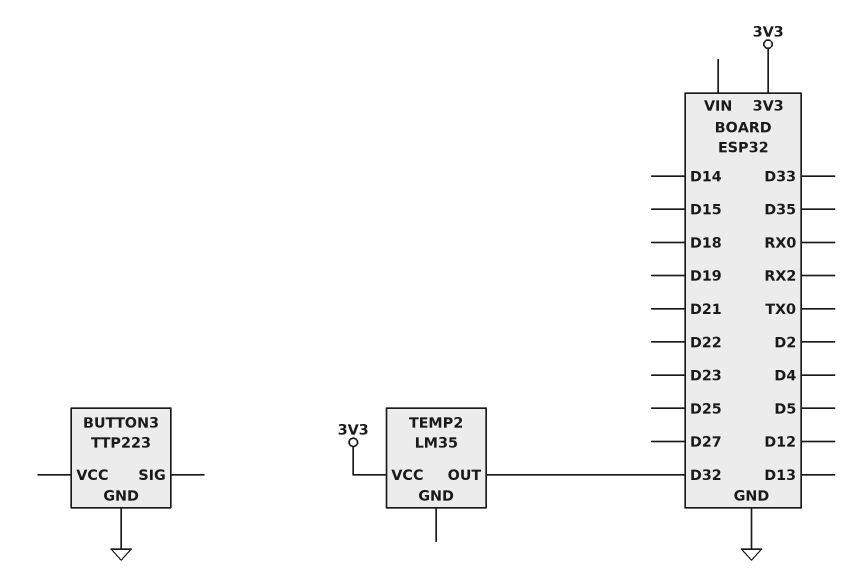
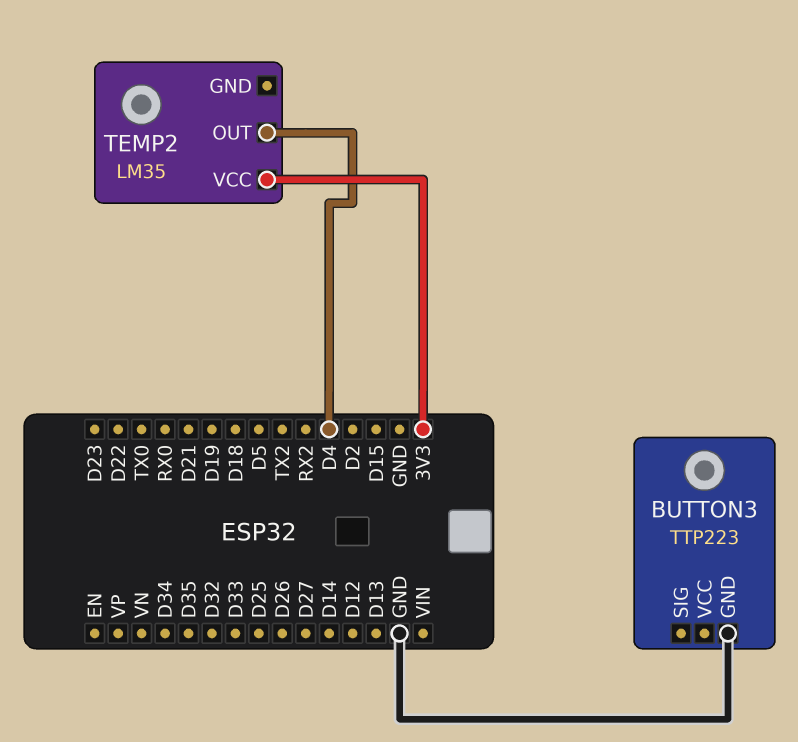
TEMP2 pin OUT: D32 -> D4

